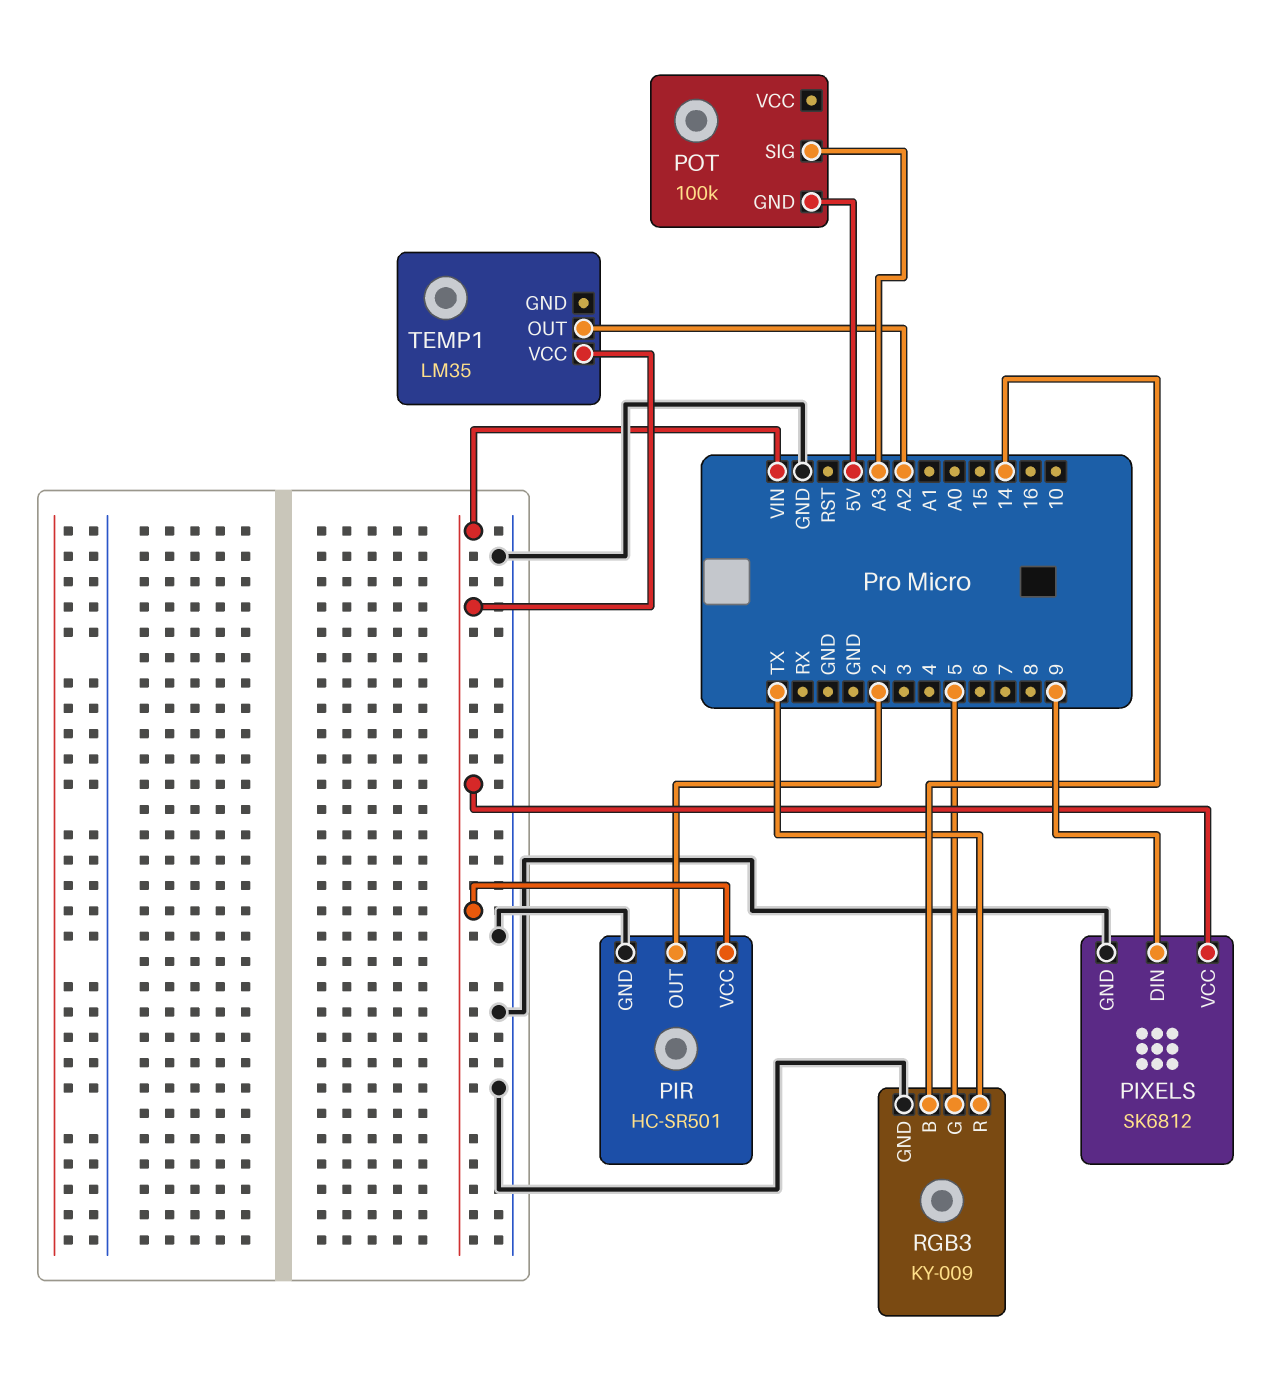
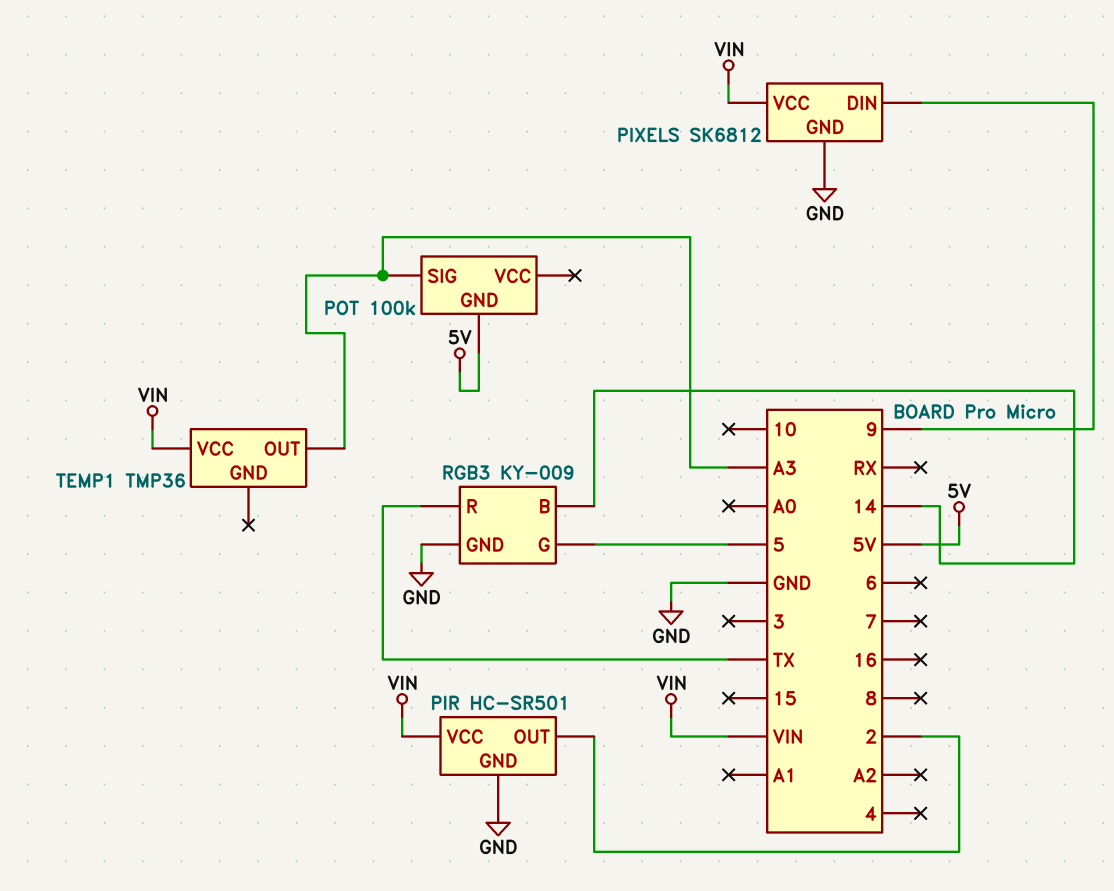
TEMP1: LM35 -> TMP36
TEMP1 pin OUT: A2 -> A3

